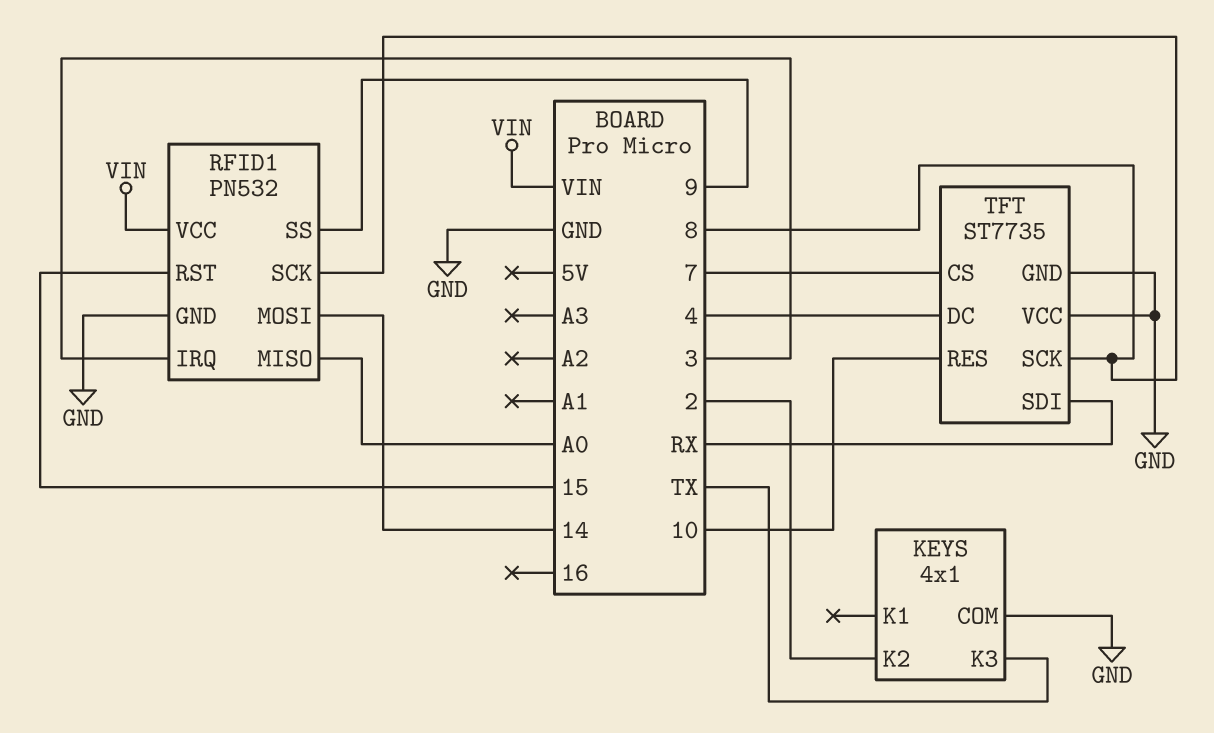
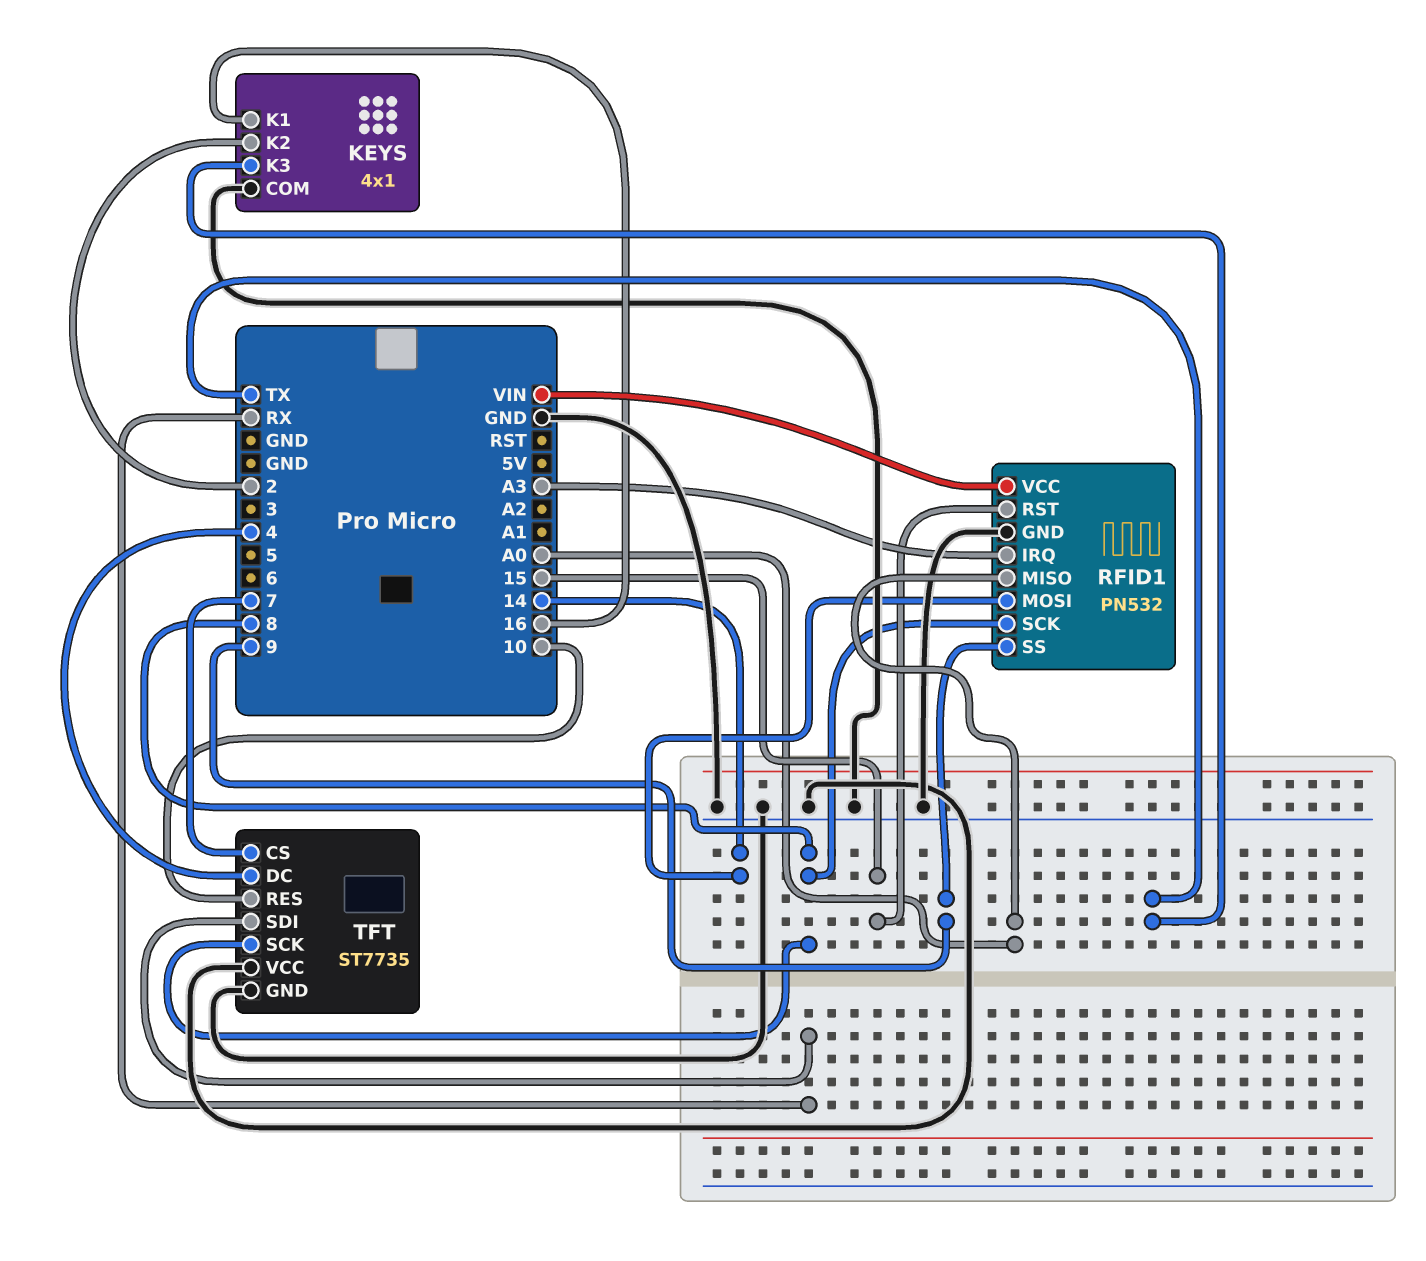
KEYS pin K1: none -> 16
RFID1 pin IRQ: 3 -> A3

